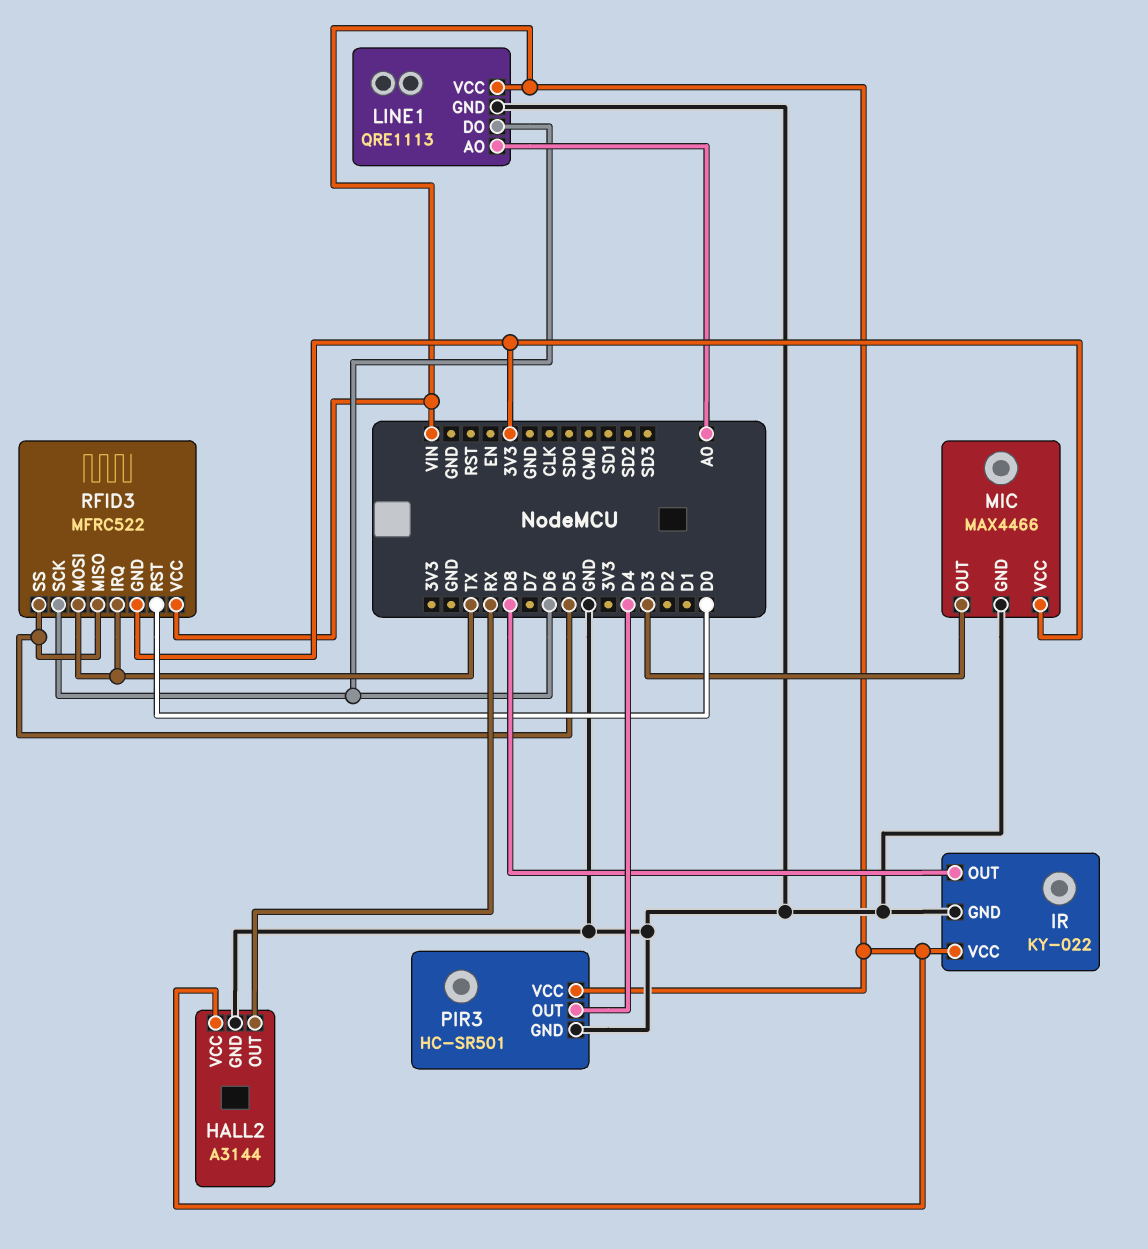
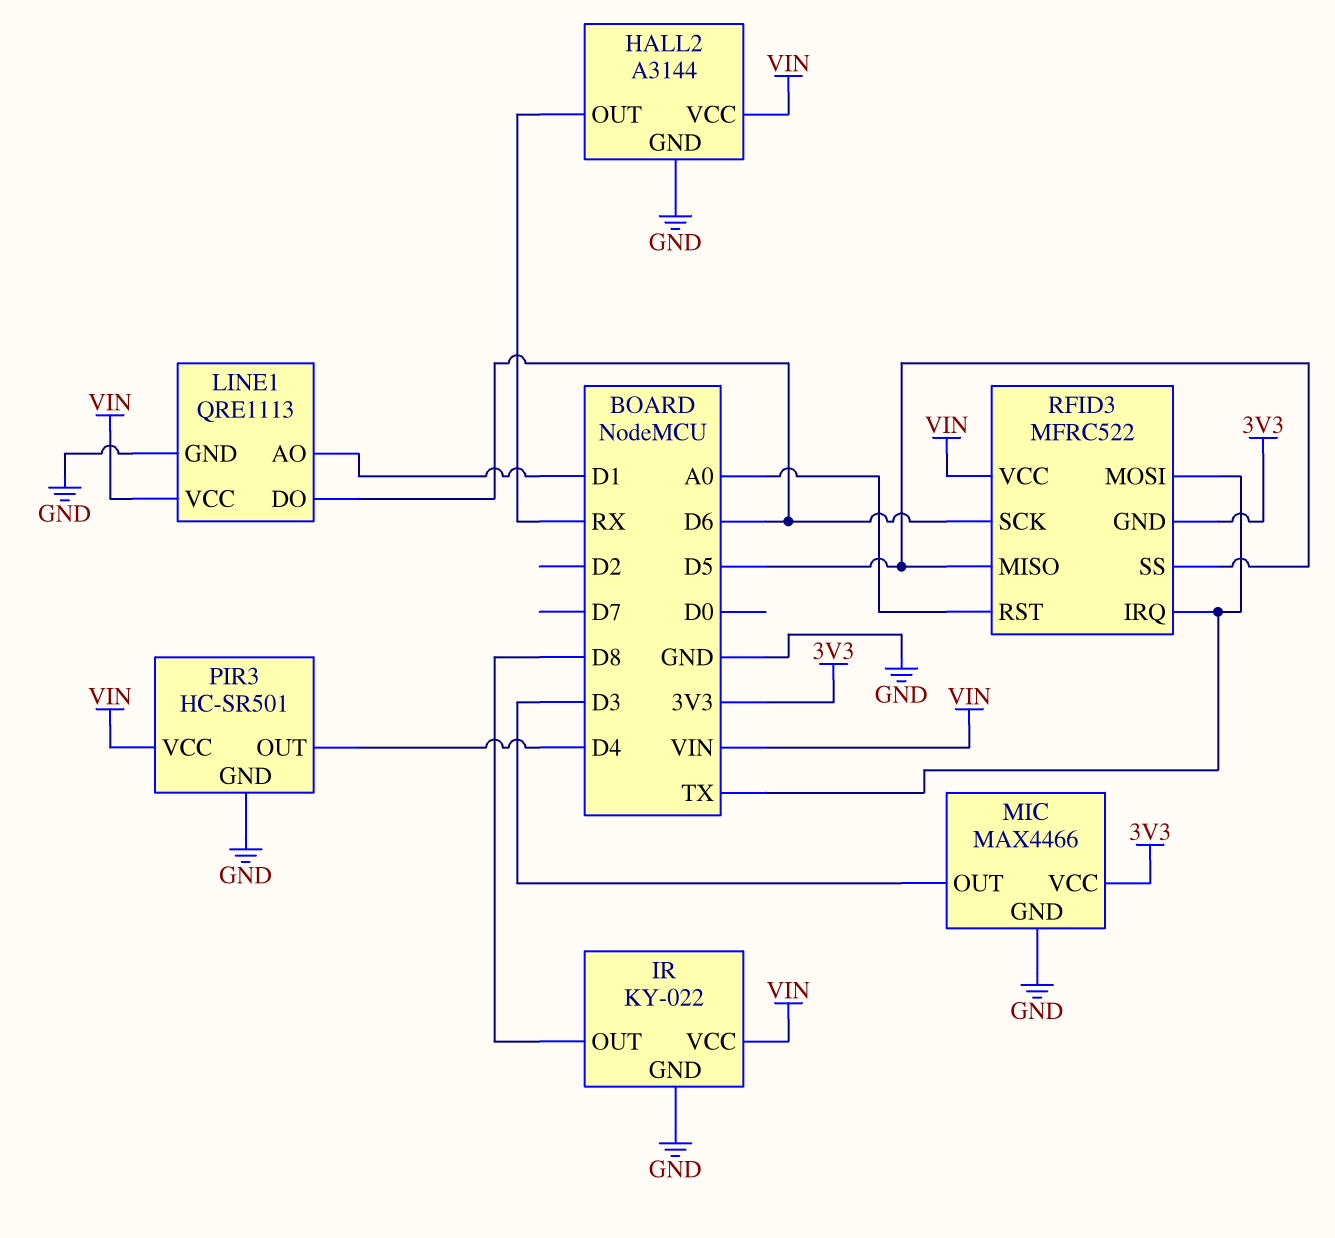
LINE1 pin AO: A0 -> D1
RFID3 pin RST: D0 -> A0

